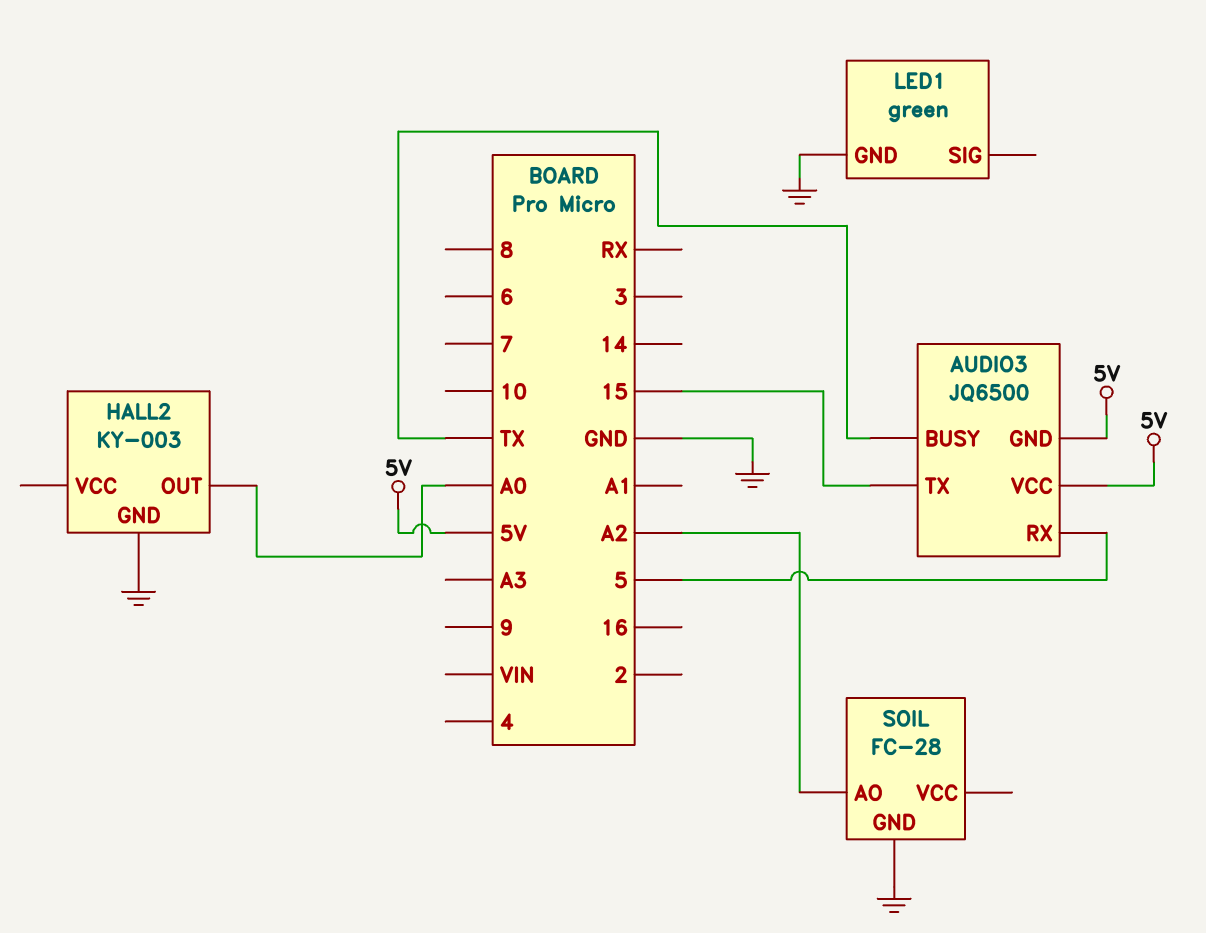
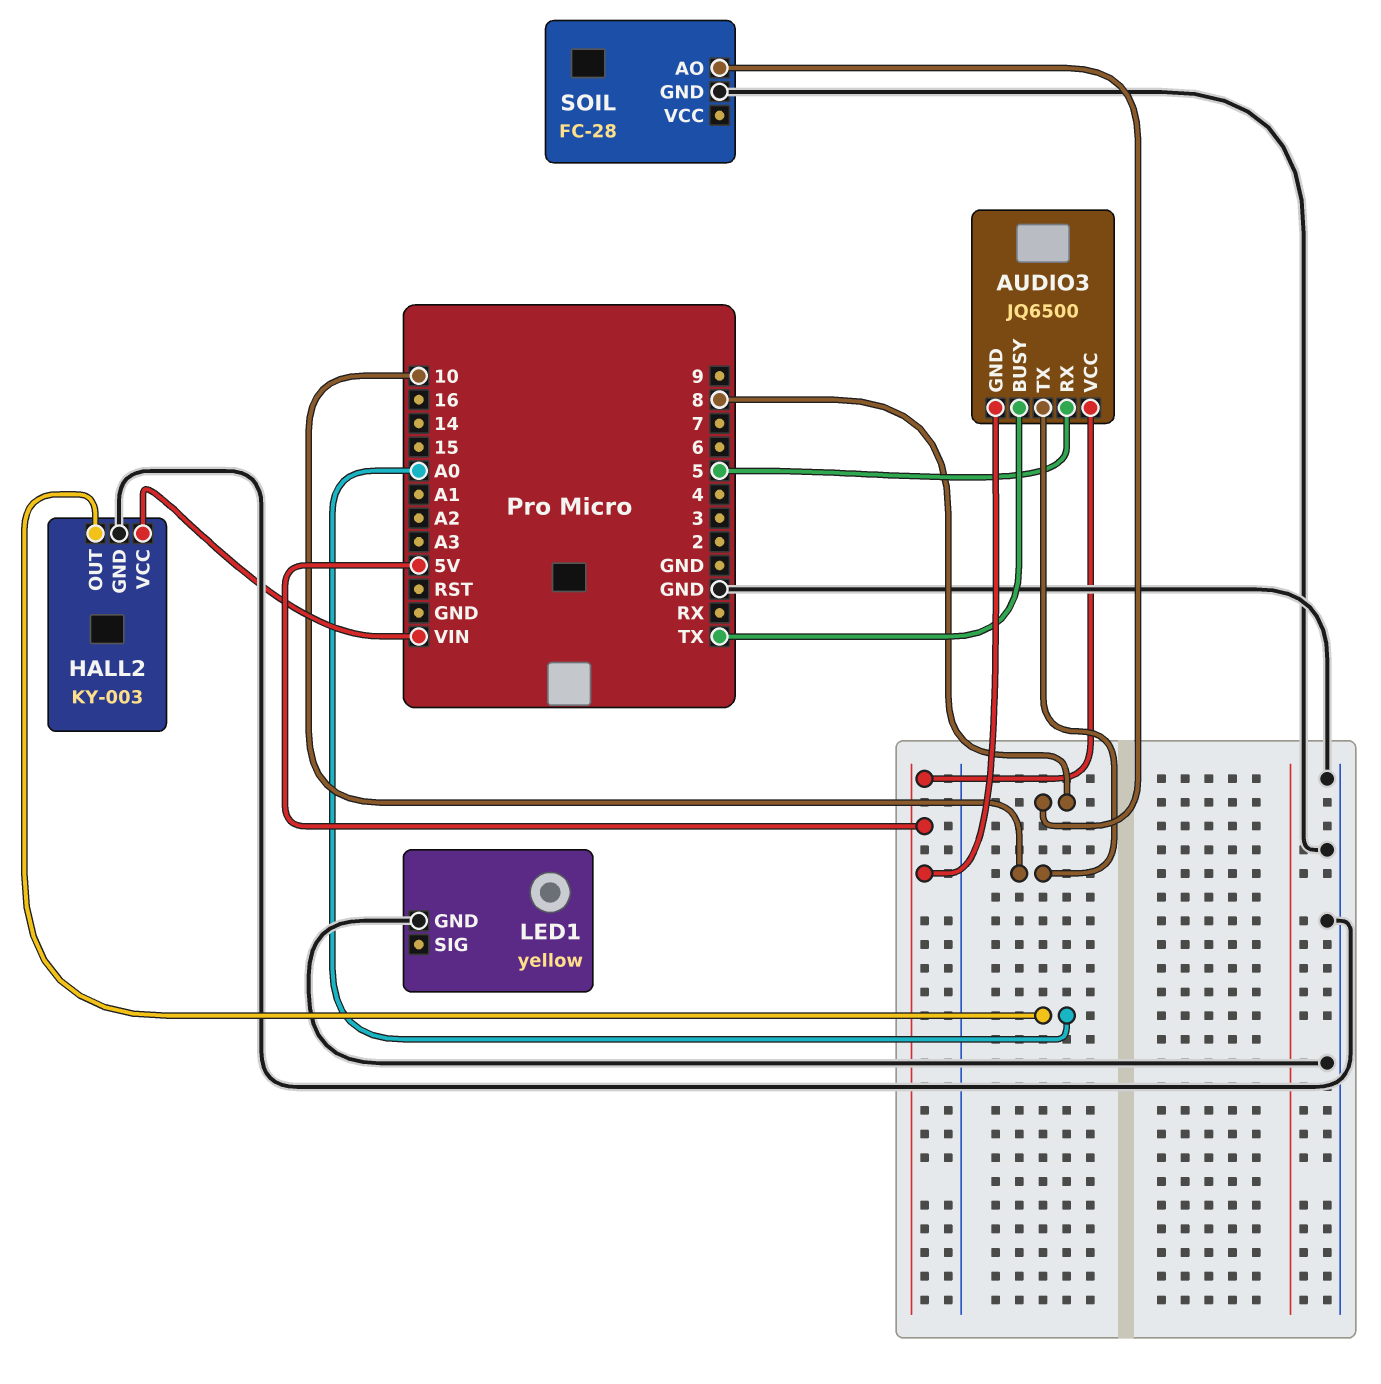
AUDIO3 pin TX: 15 -> 10
HALL2 pin VCC: none -> VIN
LED1: green -> yellow
SOIL pin AO: A2 -> 8

